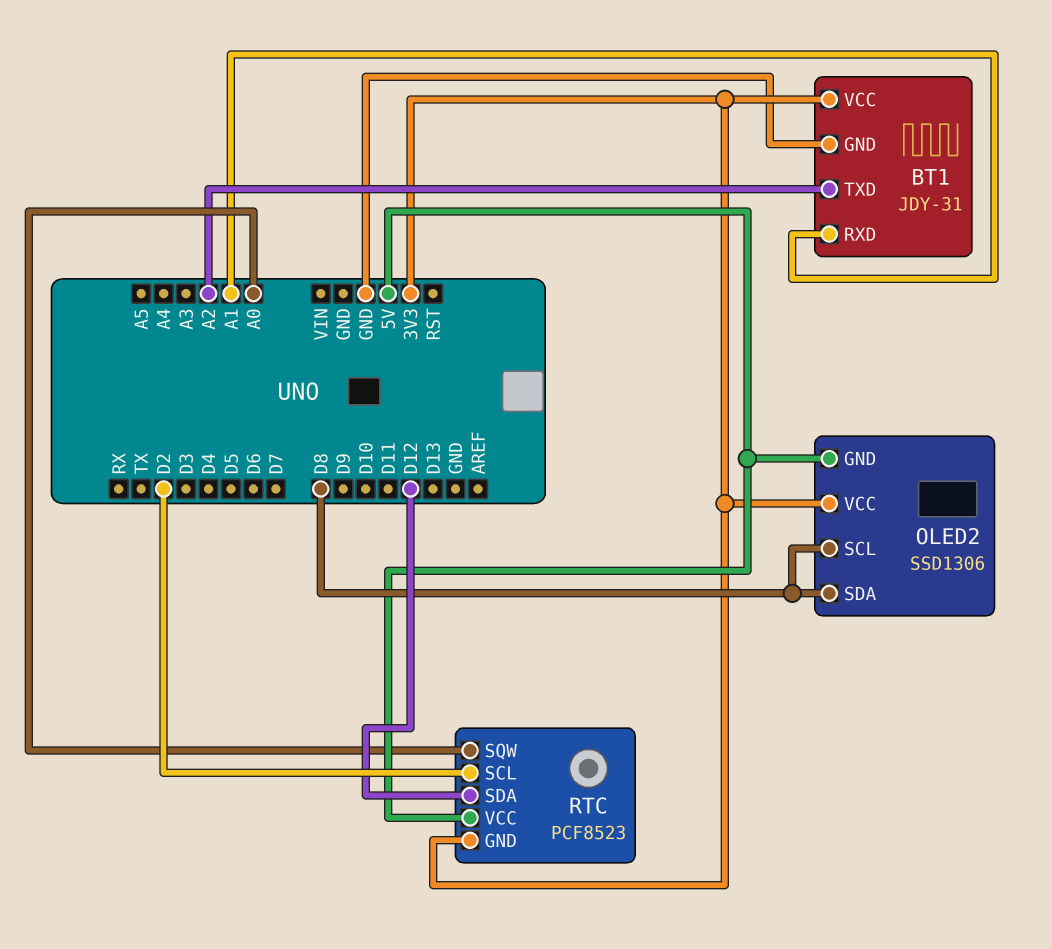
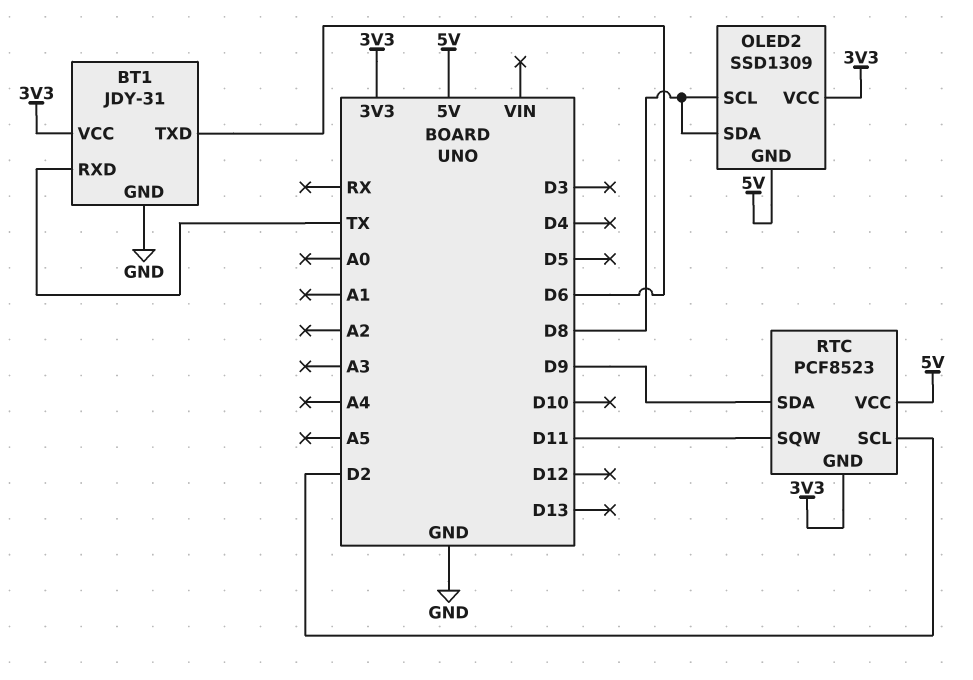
BT1 pin RXD: A1 -> TX
BT1 pin TXD: A2 -> D6
OLED2: SSD1306 -> SSD1309
RTC pin SDA: D12 -> D9
RTC pin SQW: A0 -> D11

